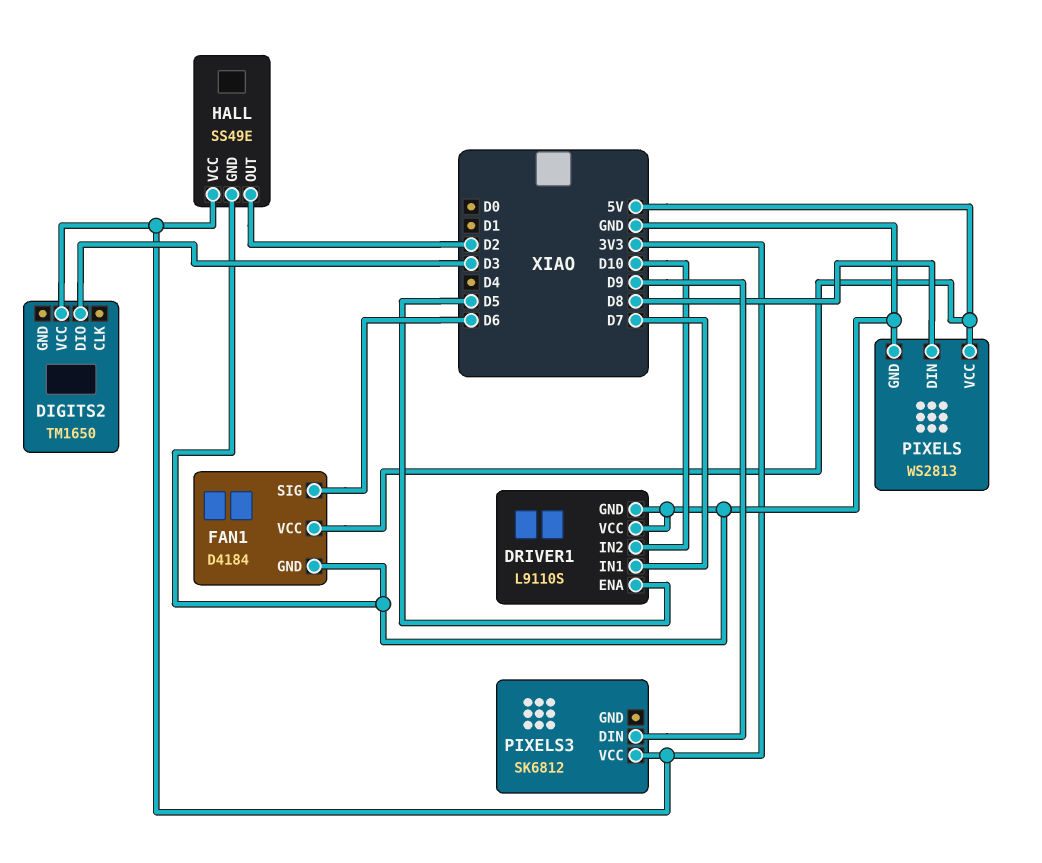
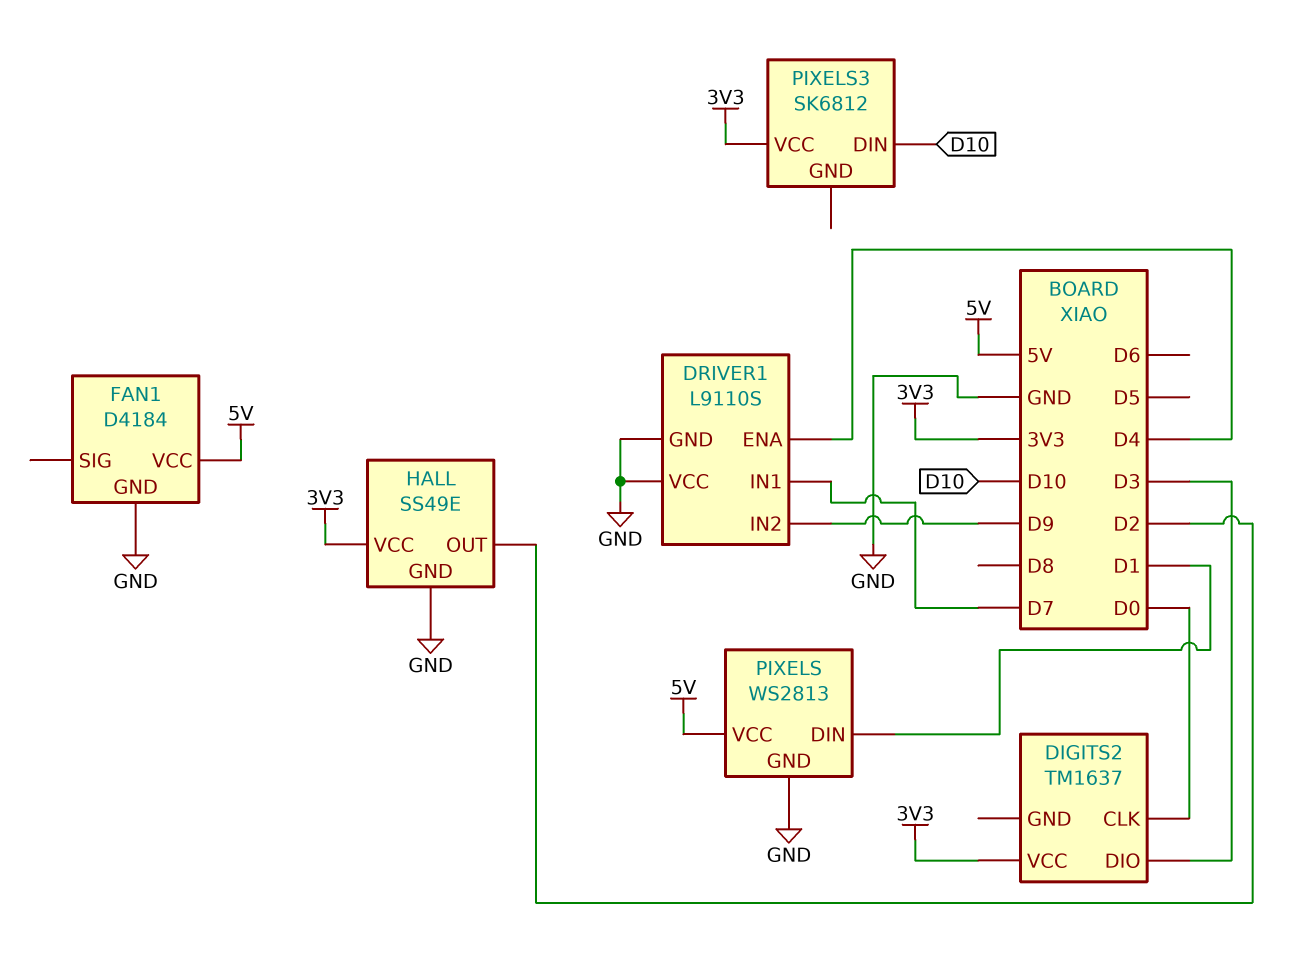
DIGITS2: TM1650 -> TM1637
DIGITS2 pin CLK: none -> D0
DRIVER1 pin ENA: D5 -> D4
DRIVER1 pin IN2: D10 -> D9
FAN1 pin SIG: D6 -> none
PIXELS pin DIN: D8 -> D1
PIXELS3 pin DIN: D9 -> D10

